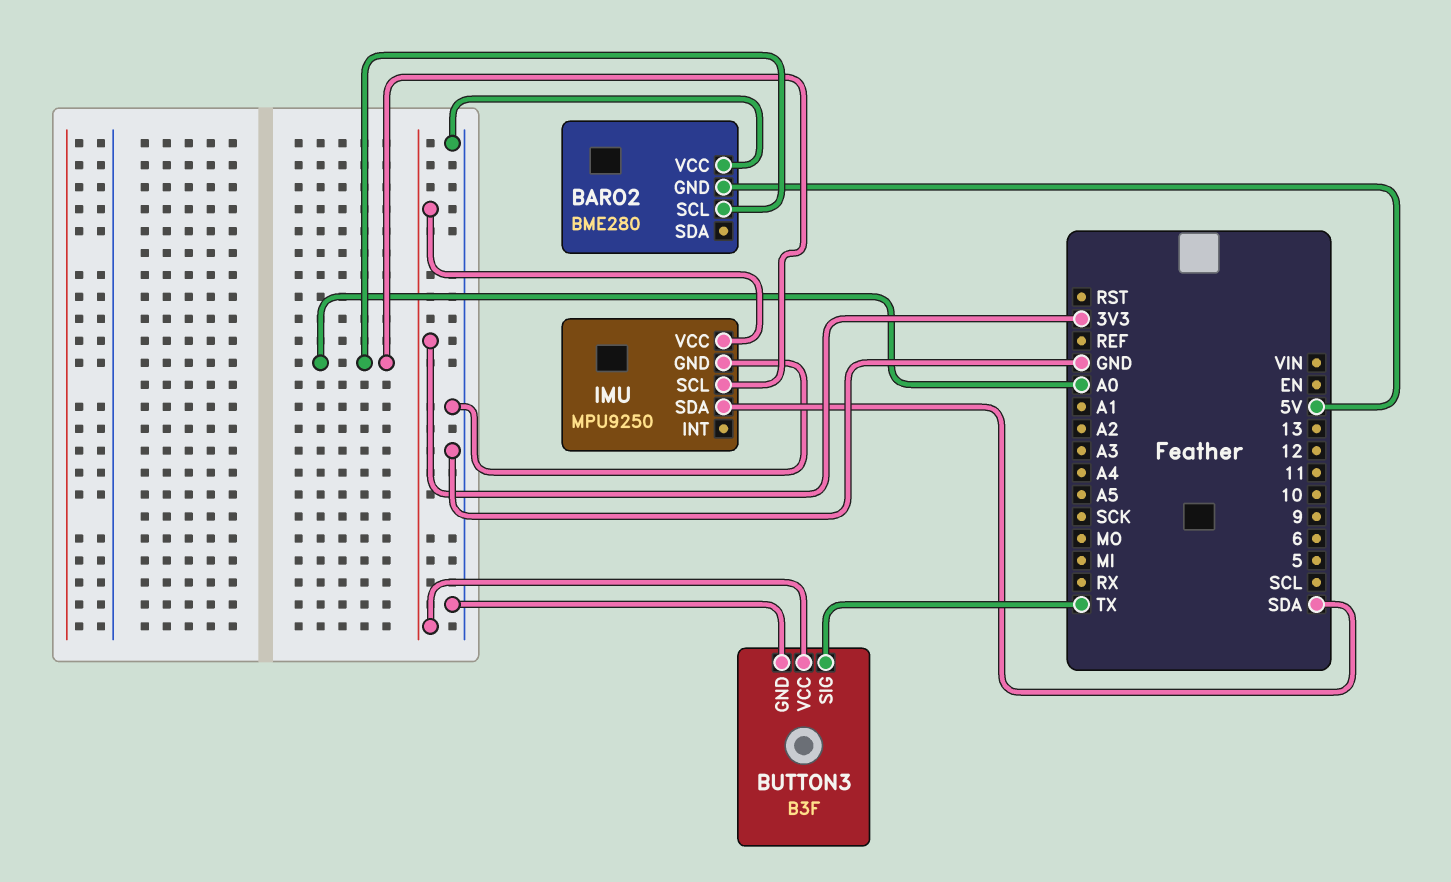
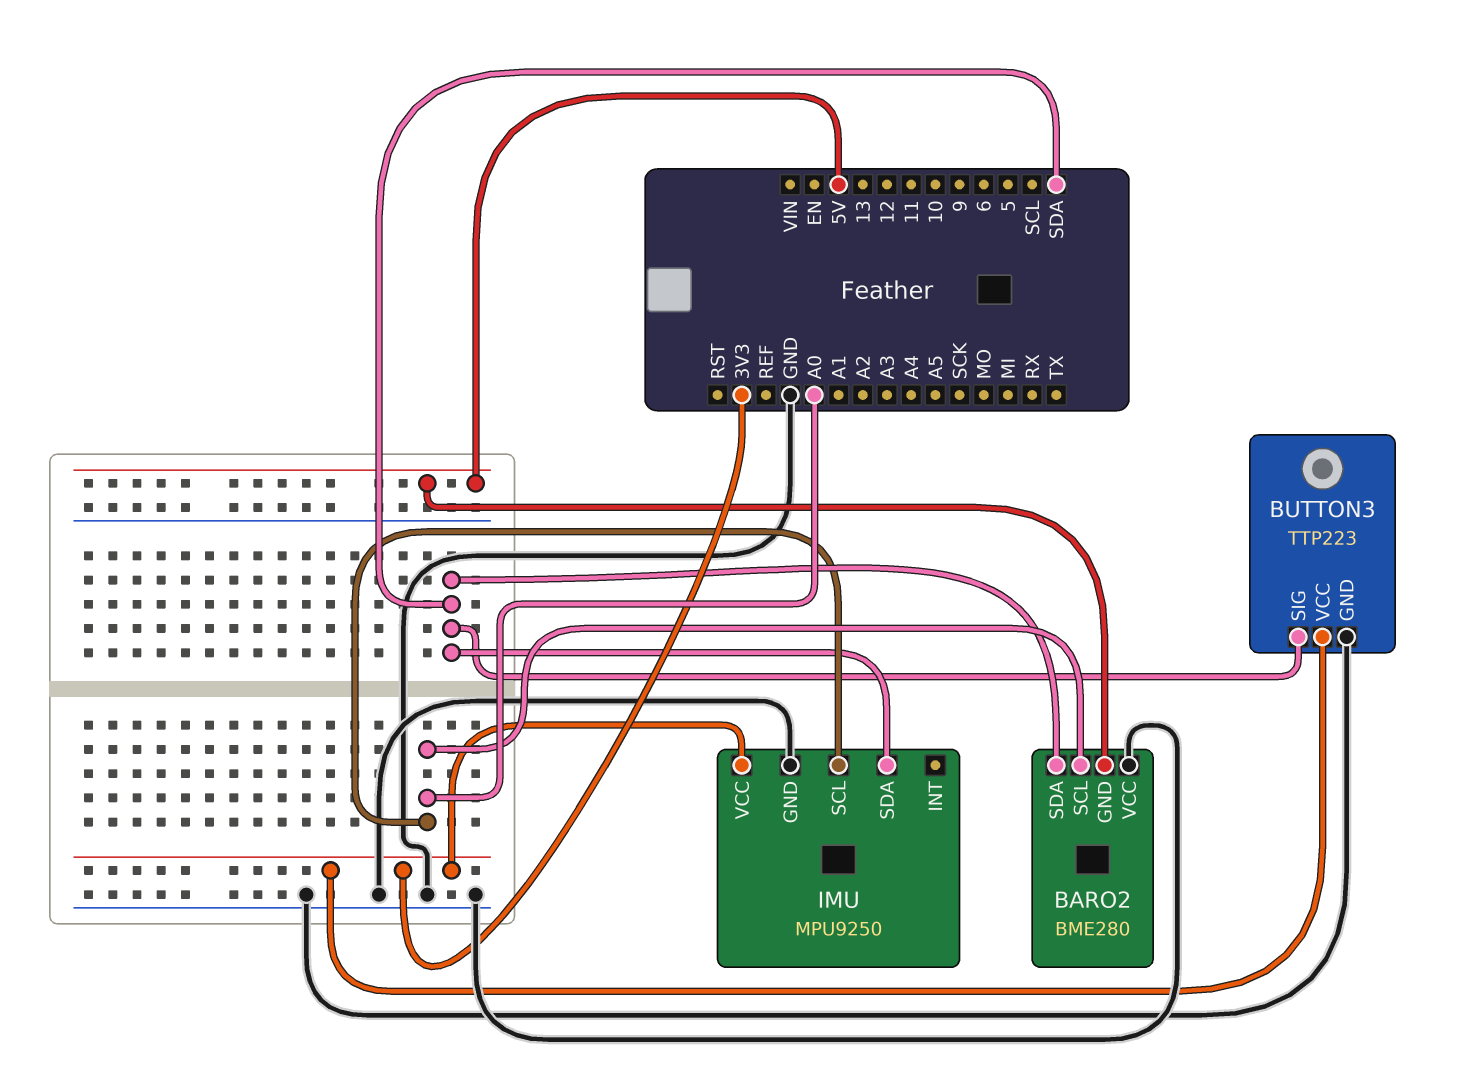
BARO2 pin SDA: none -> SDA
BUTTON3: B3F -> TTP223
BUTTON3 pin SIG: TX -> SDA

